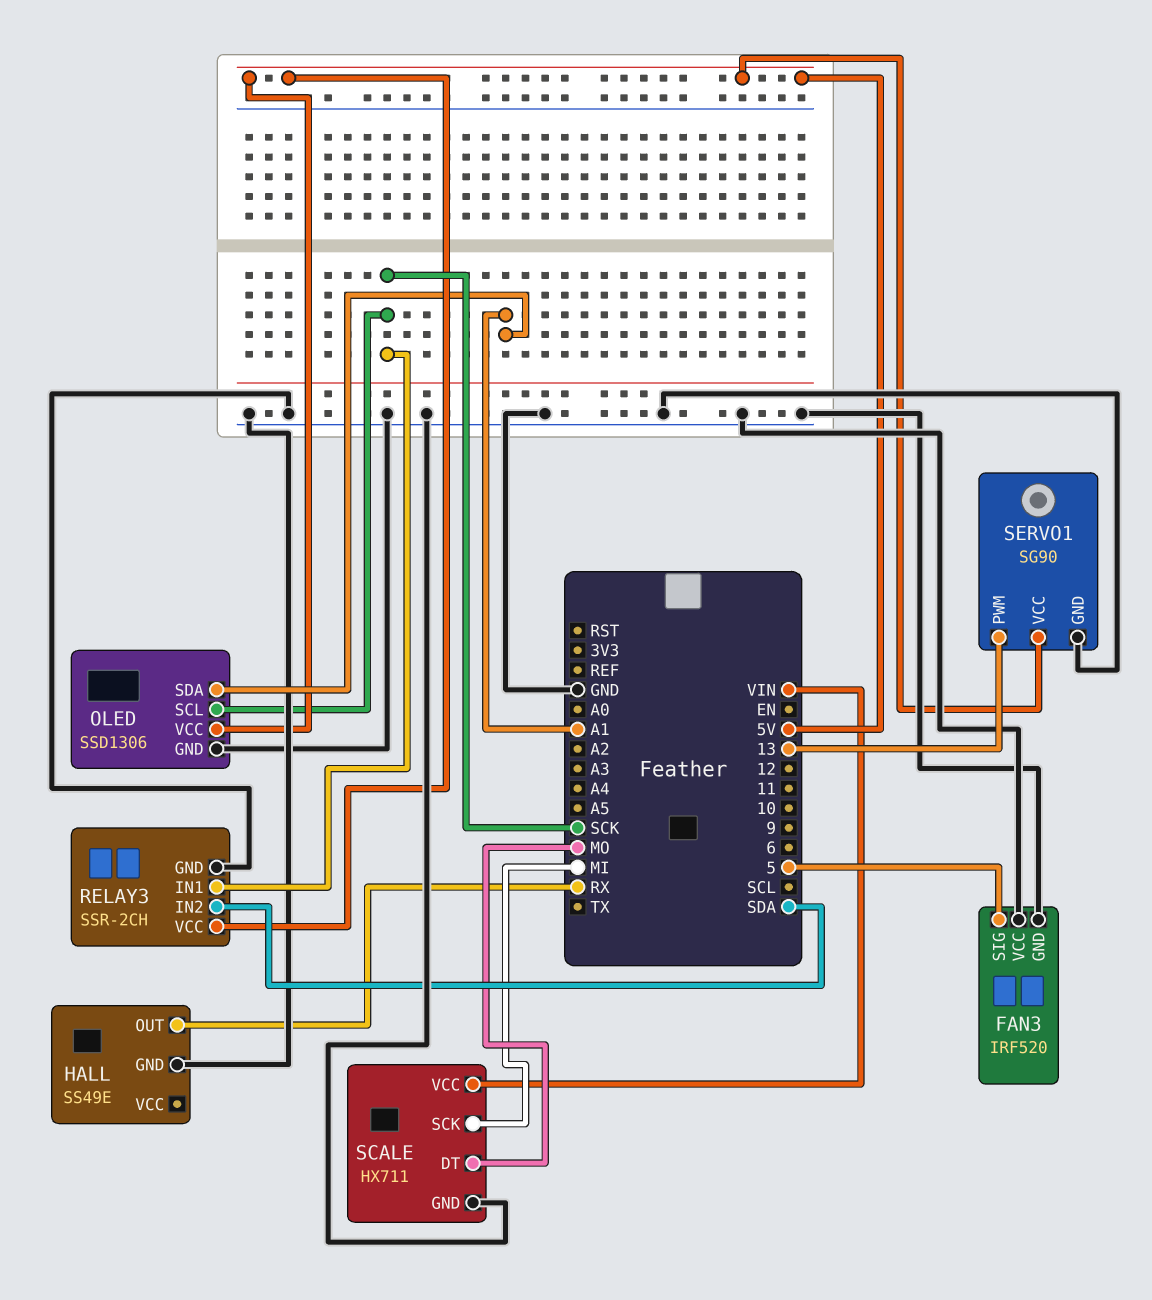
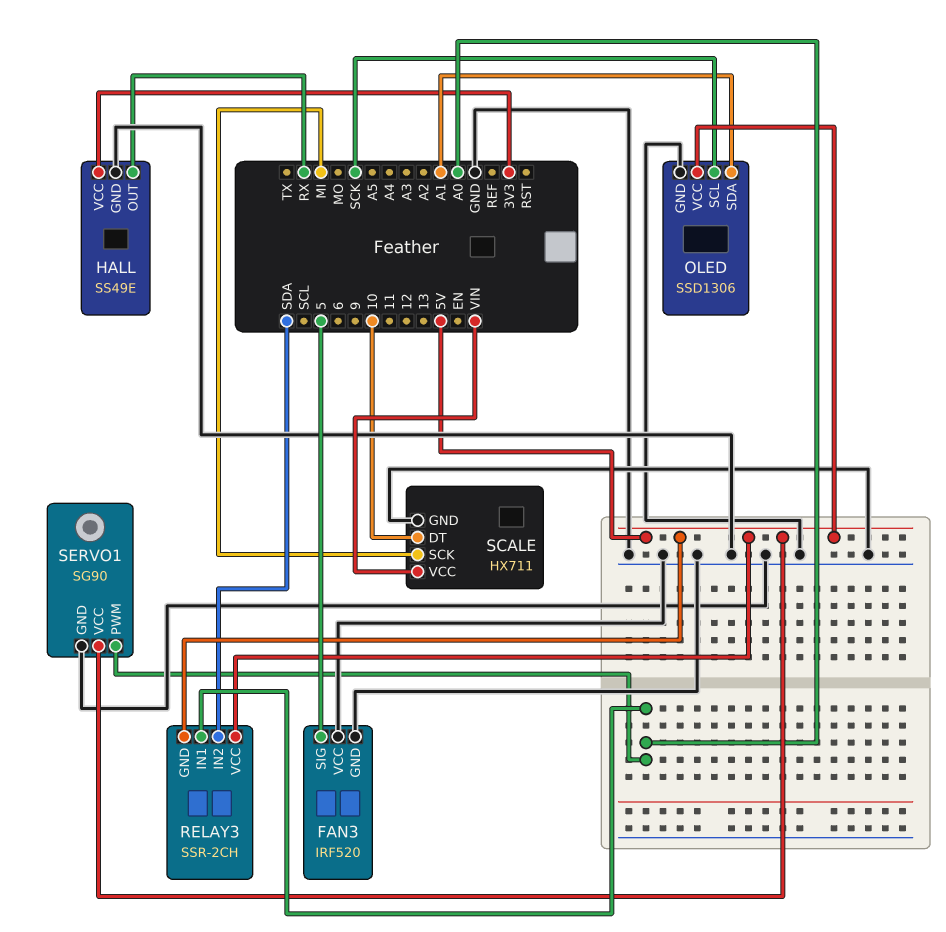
HALL pin VCC: none -> 3V3
RELAY3 pin GND: GND -> 5V
RELAY3 pin IN1: SCK -> A0
SCALE pin DT: MO -> 10
SERVO1 pin PWM: 13 -> A0

